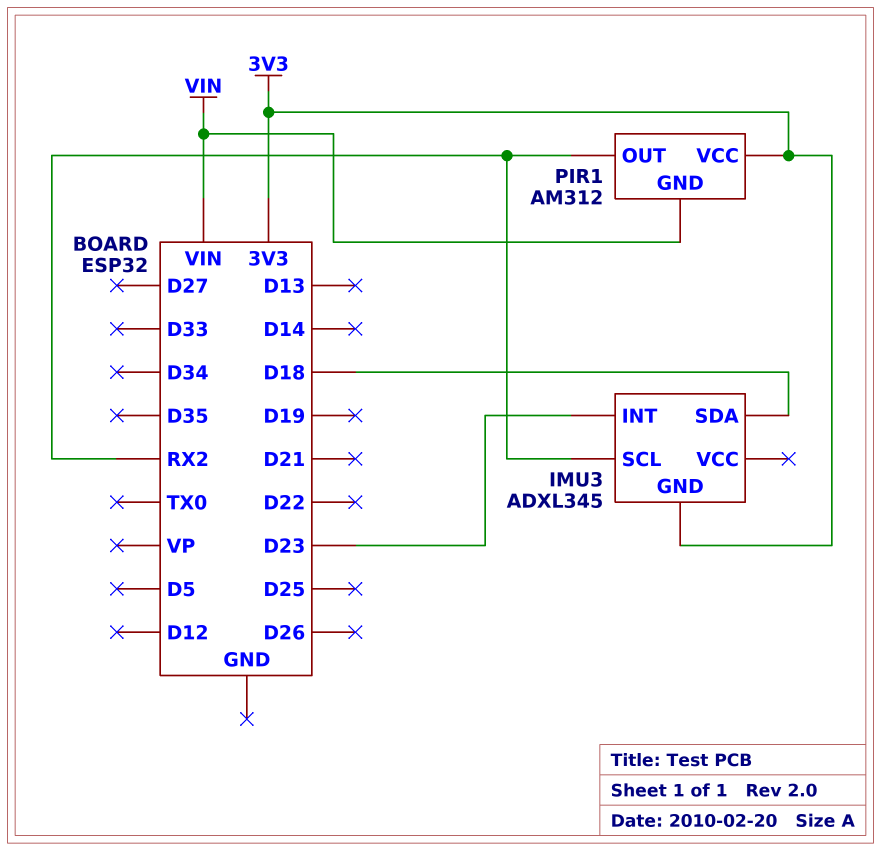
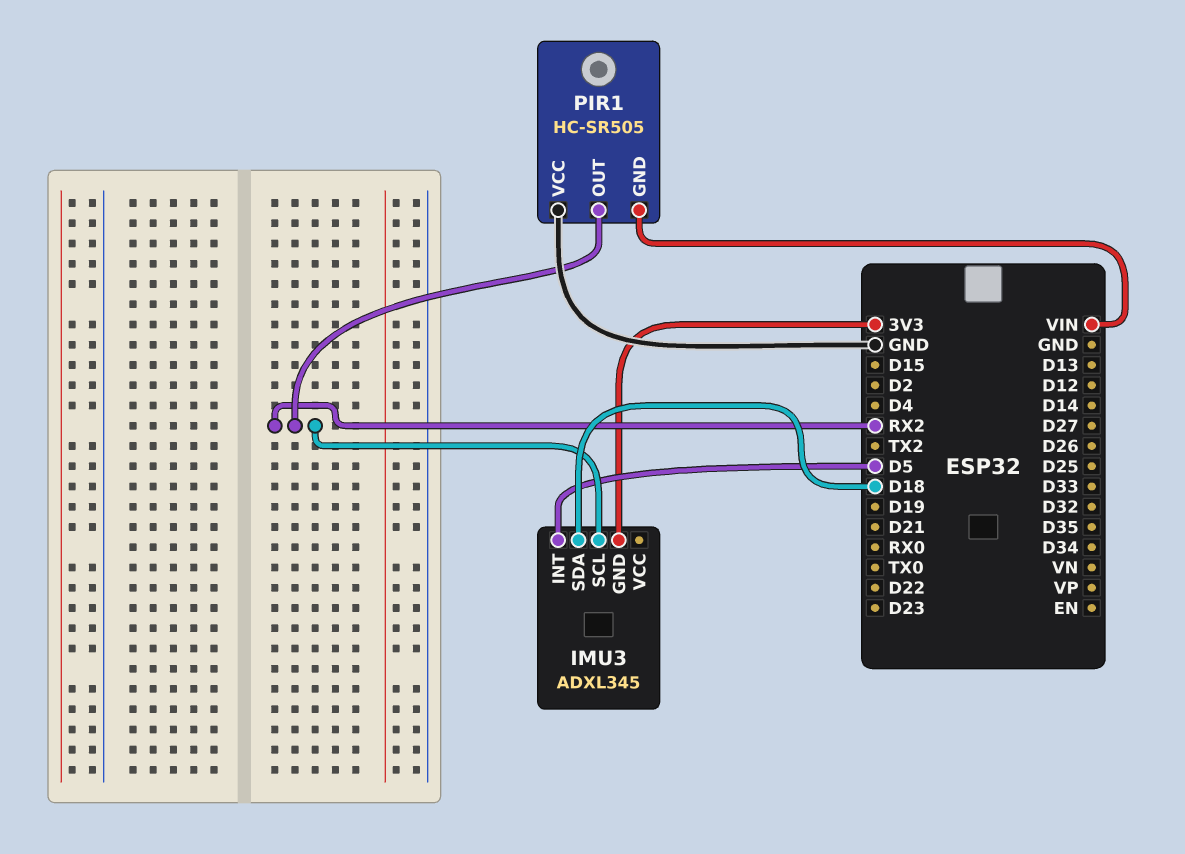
IMU3 pin INT: D23 -> D5
PIR1: AM312 -> HC-SR505
PIR1 pin VCC: 3V3 -> GND

